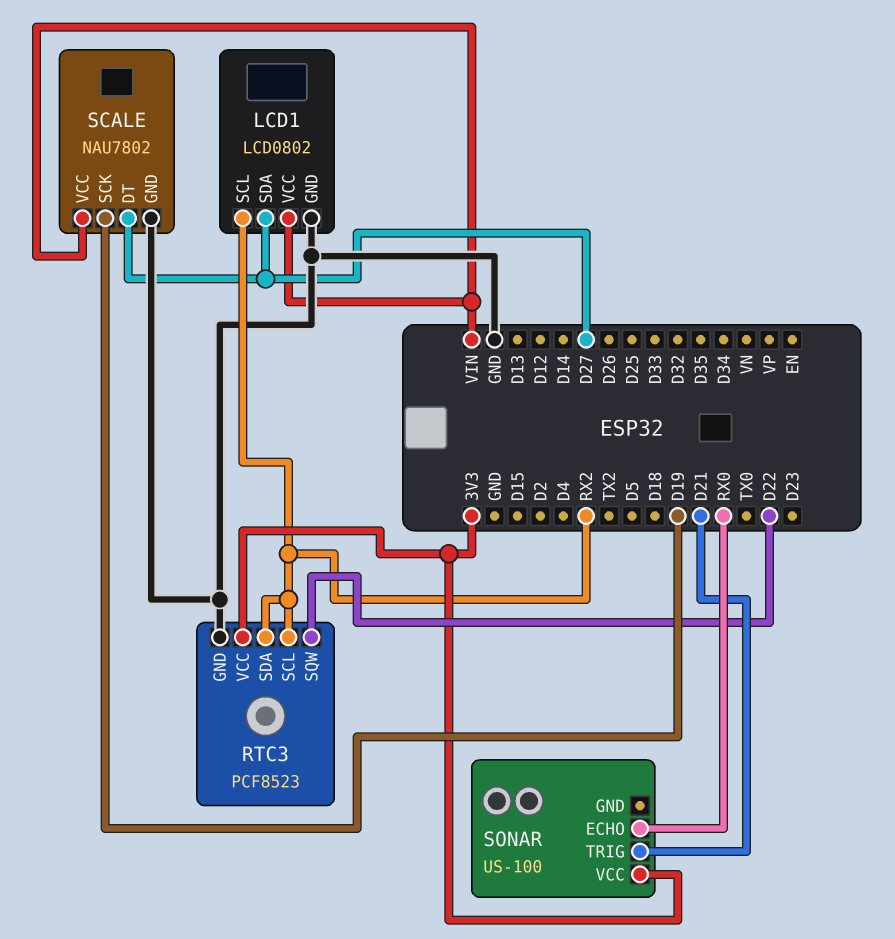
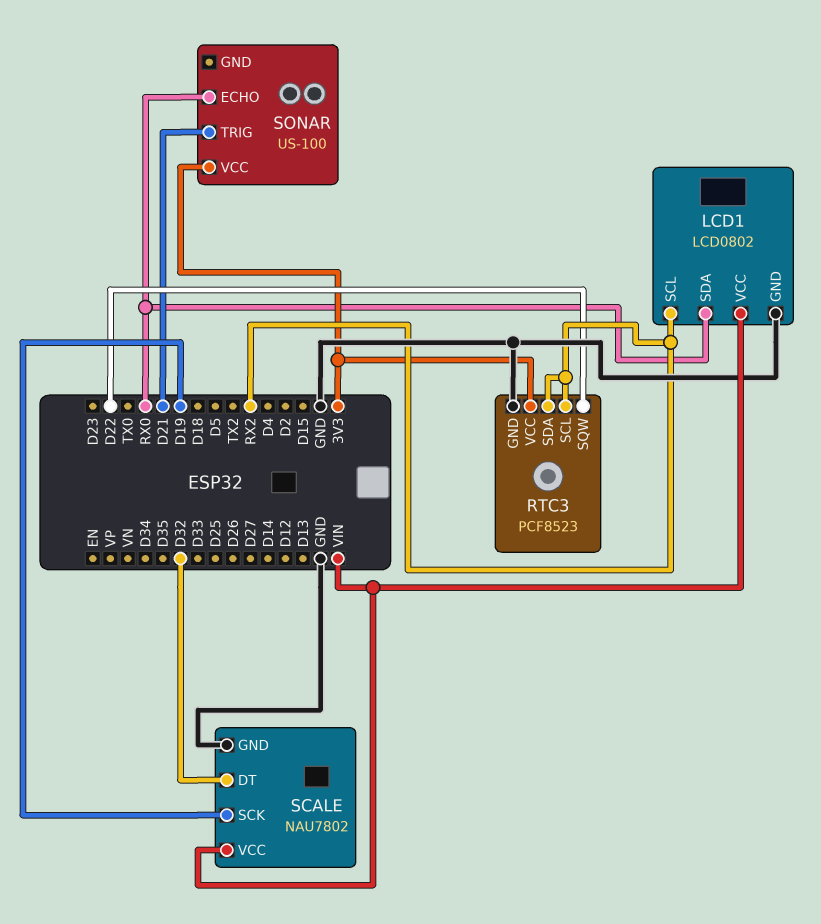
LCD1 pin SDA: D27 -> RX0
SCALE pin DT: D27 -> D32

